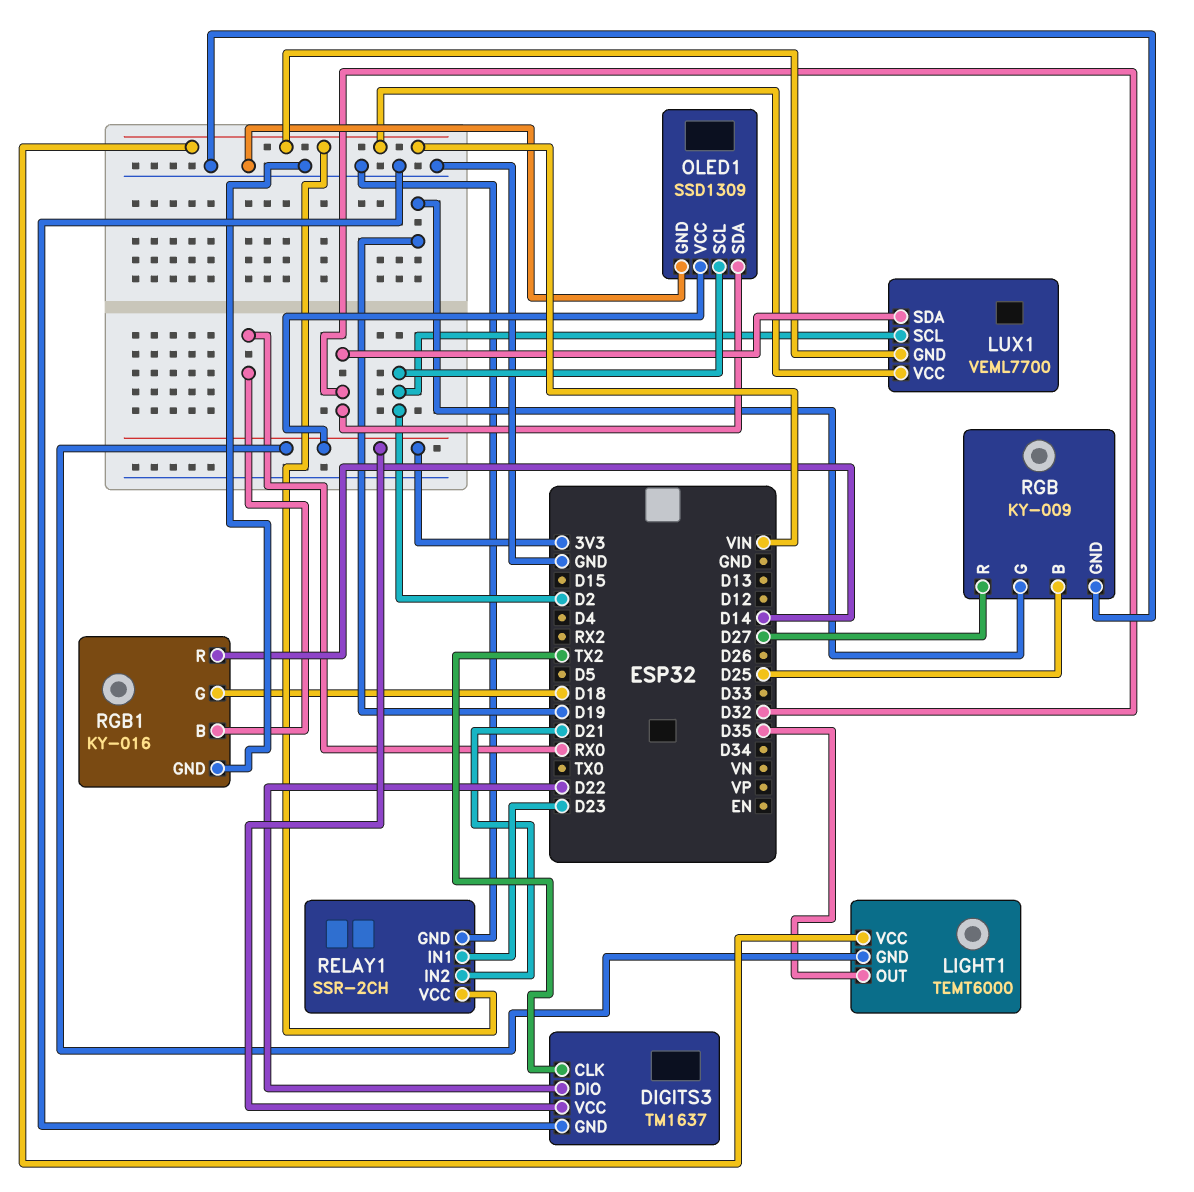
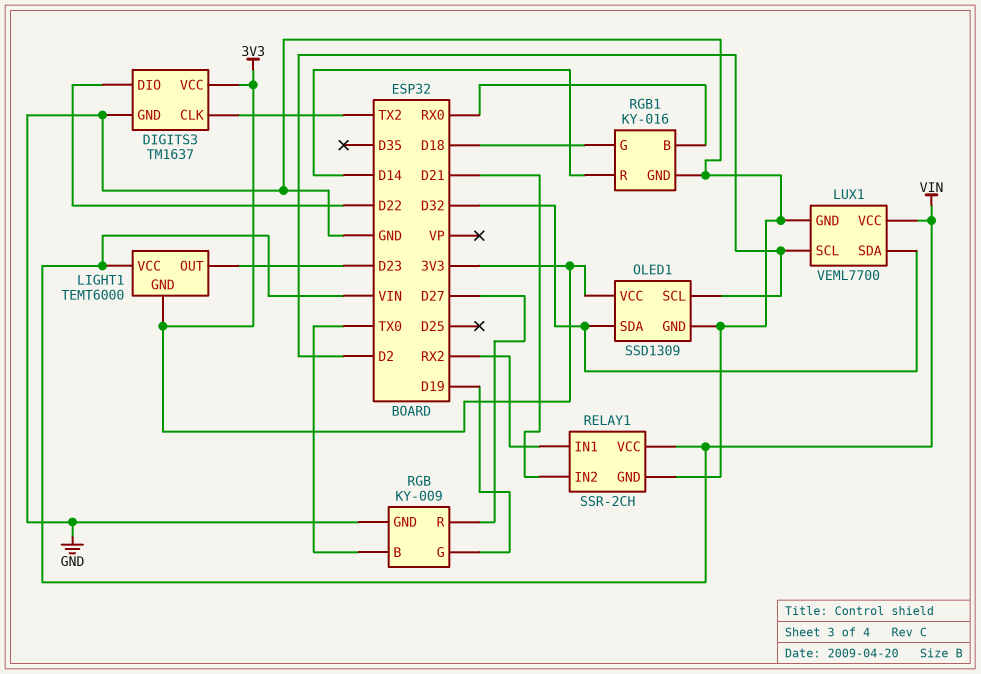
LIGHT1 pin OUT: D35 -> D23
LUX1 pin GND: VIN -> GND
RELAY1 pin IN1: D23 -> RX2
RGB pin B: D25 -> TX0

